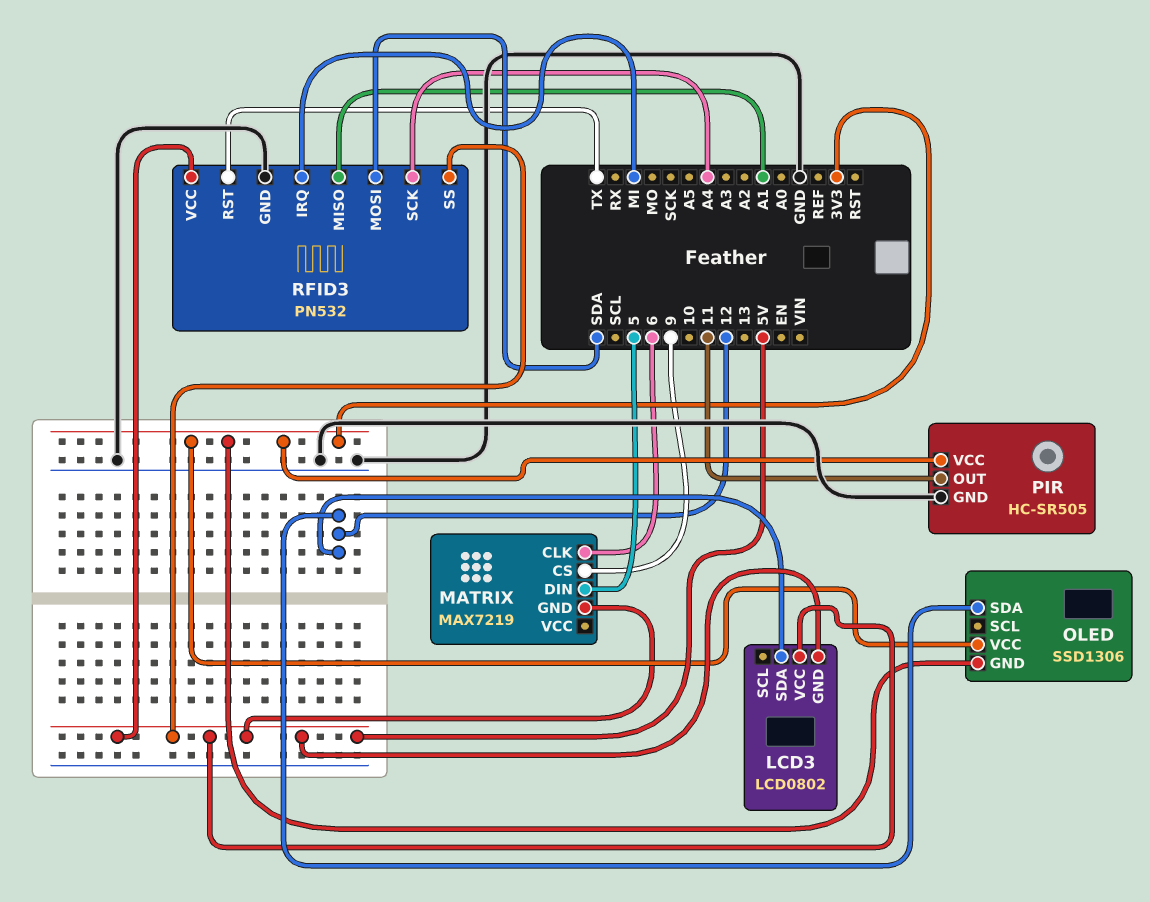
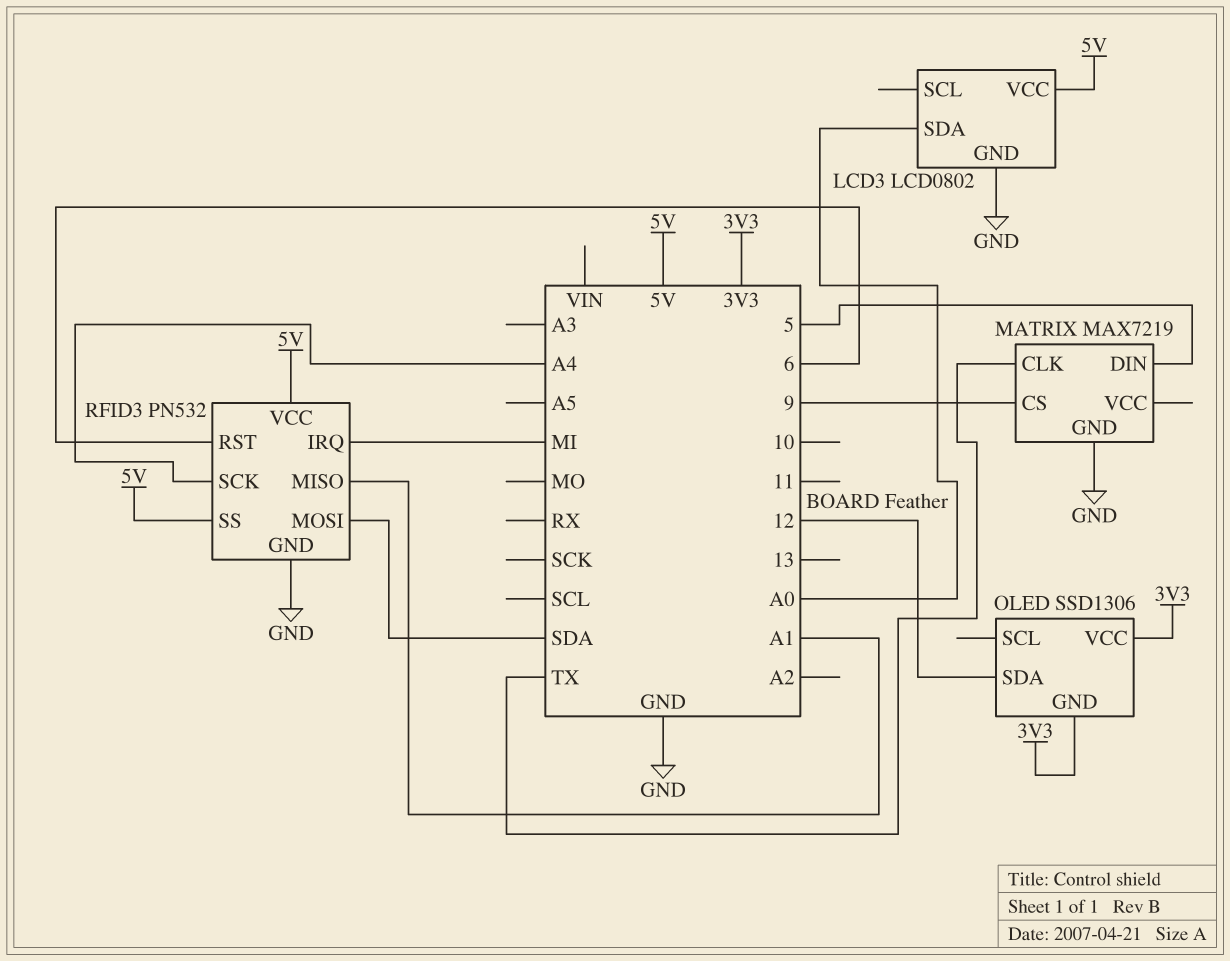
LCD3 pin GND: 5V -> GND
LCD3 pin SDA: 12 -> A0
MATRIX pin CLK: 6 -> TX
MATRIX pin GND: 5V -> GND
PIR: HC-SR505 -> none
PIR pin GND: GND -> none
PIR pin OUT: 11 -> none
PIR pin VCC: 3V3 -> none
RFID3 pin RST: TX -> 6

